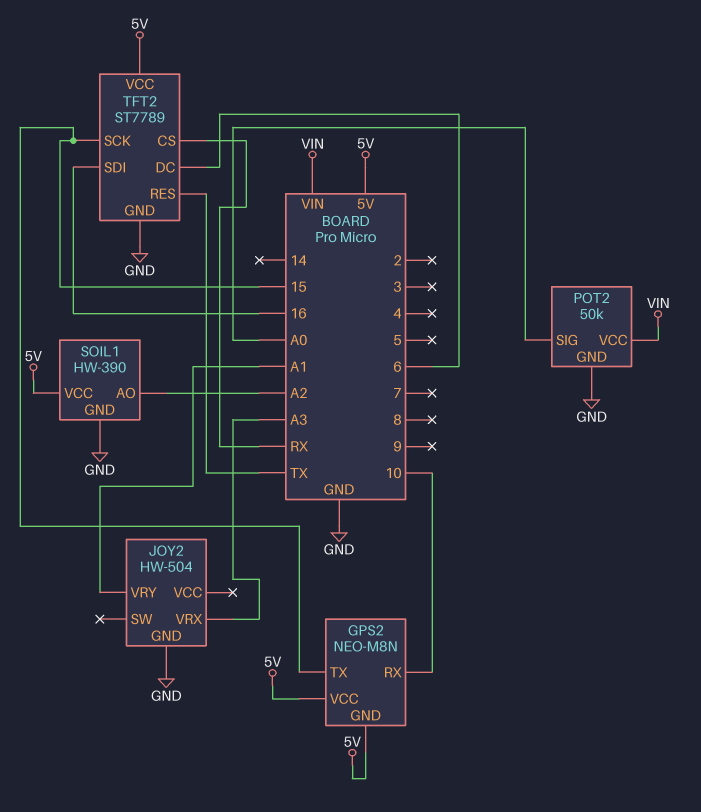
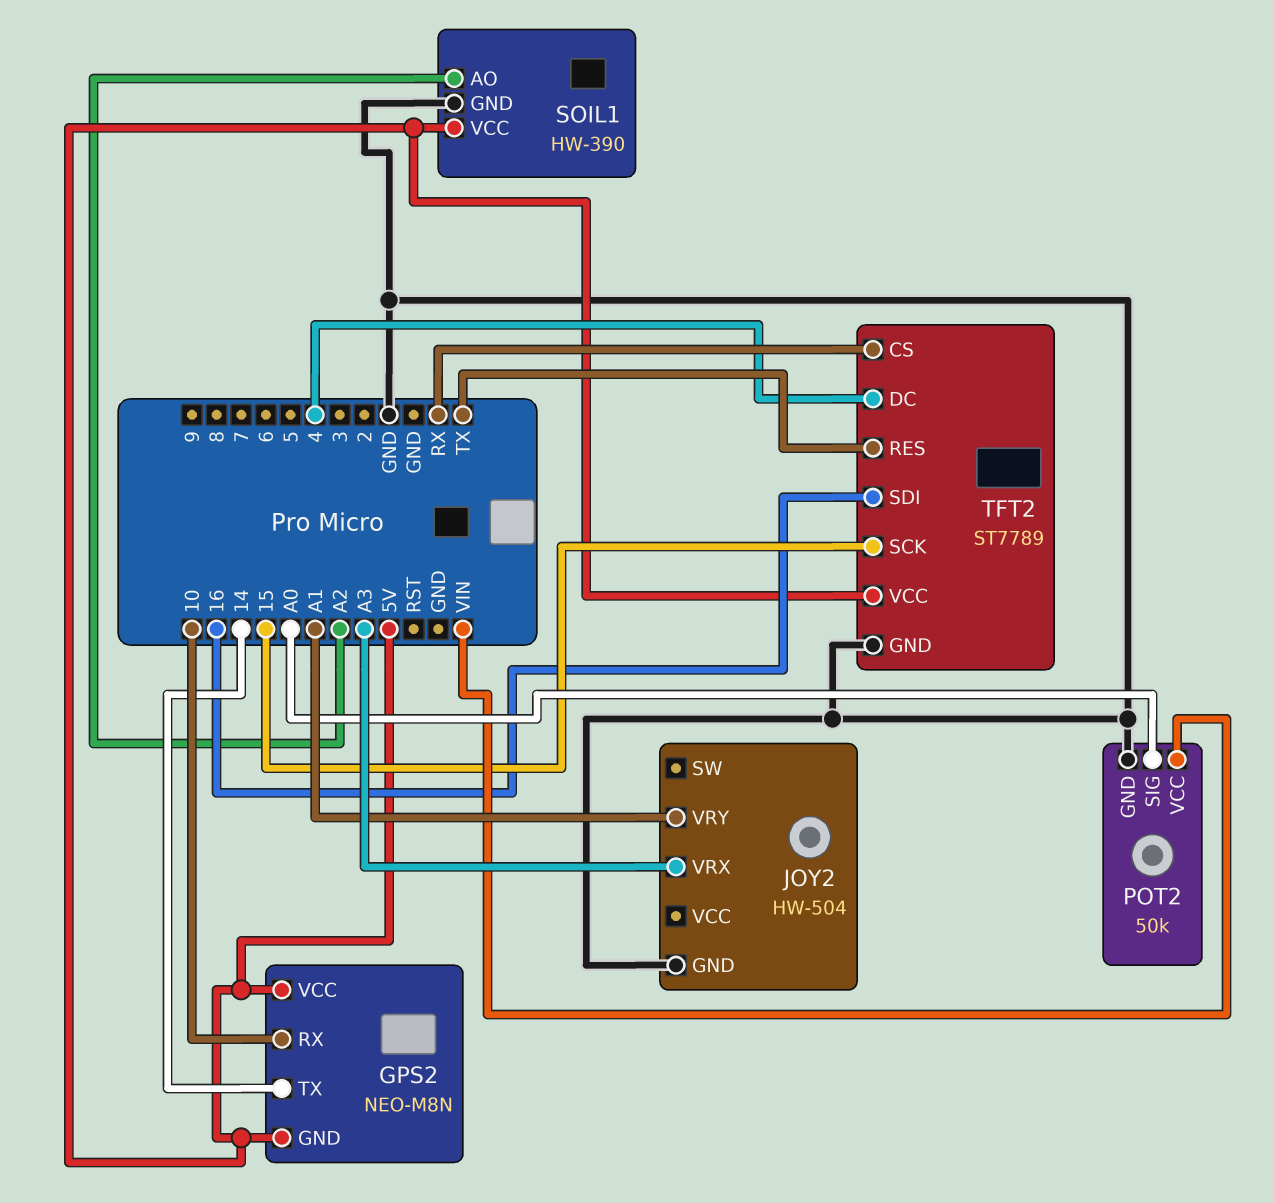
GPS2 pin TX: 15 -> 14
TFT2 pin DC: 6 -> 4

